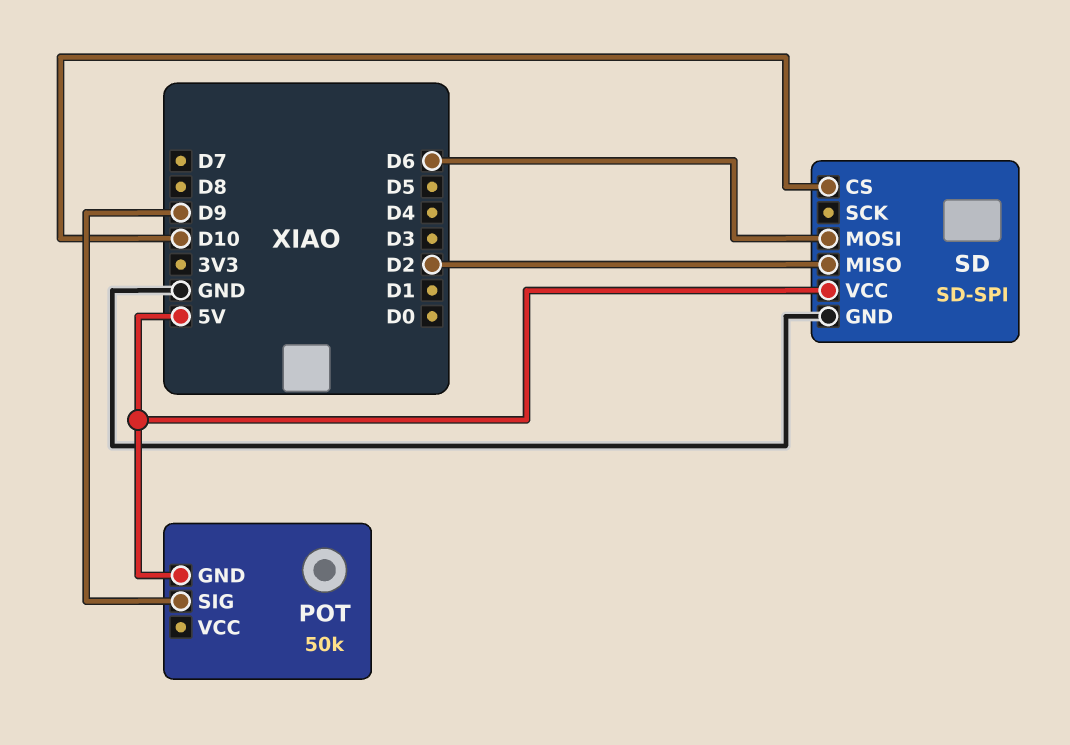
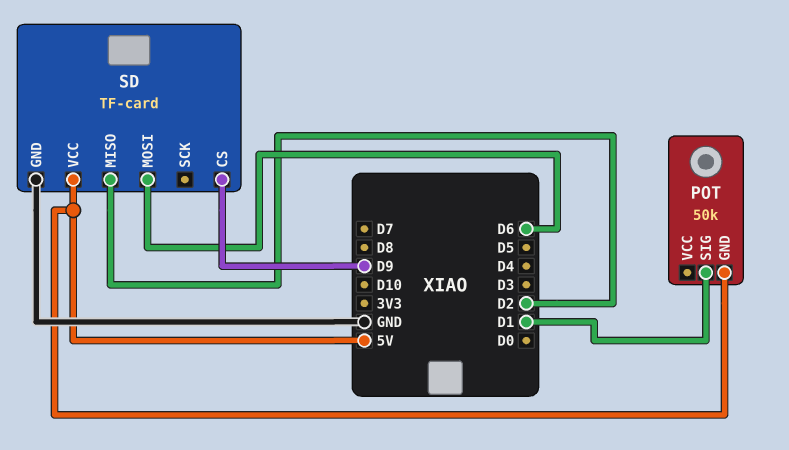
POT pin SIG: D9 -> D1
SD: SD-SPI -> TF-card
SD pin CS: D10 -> D9

